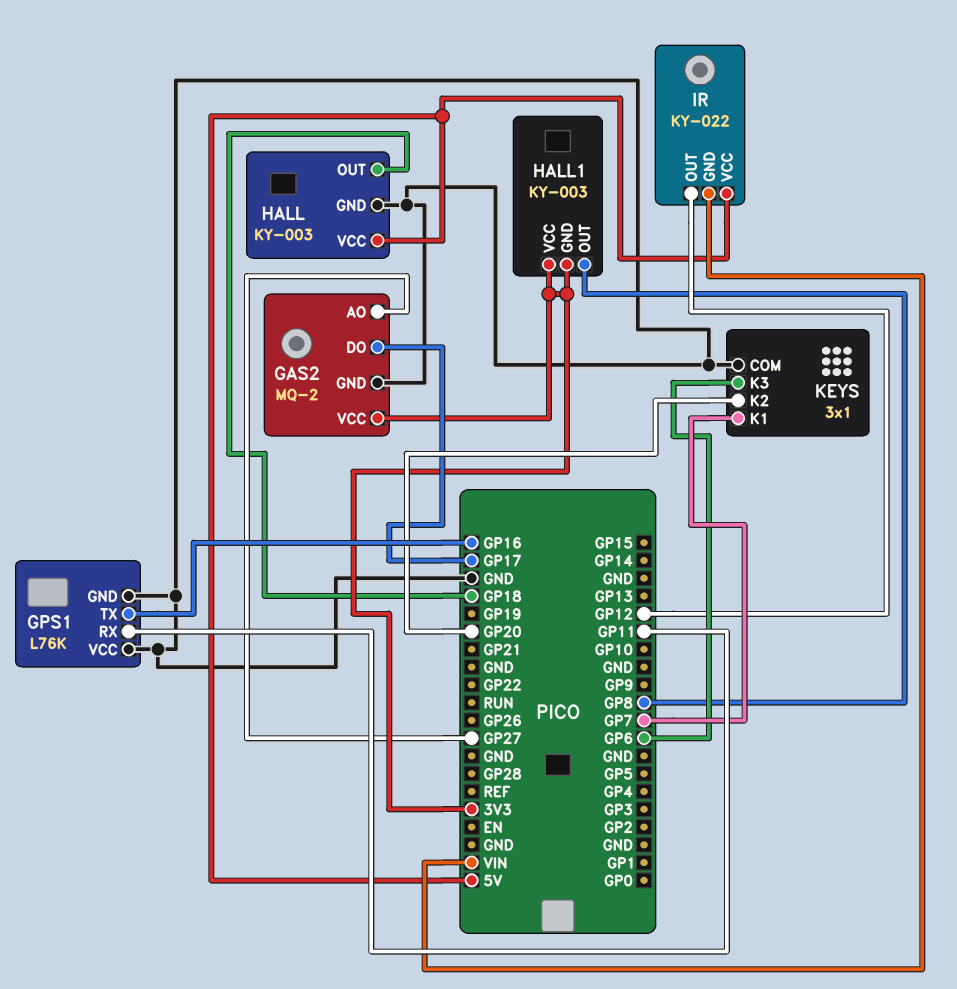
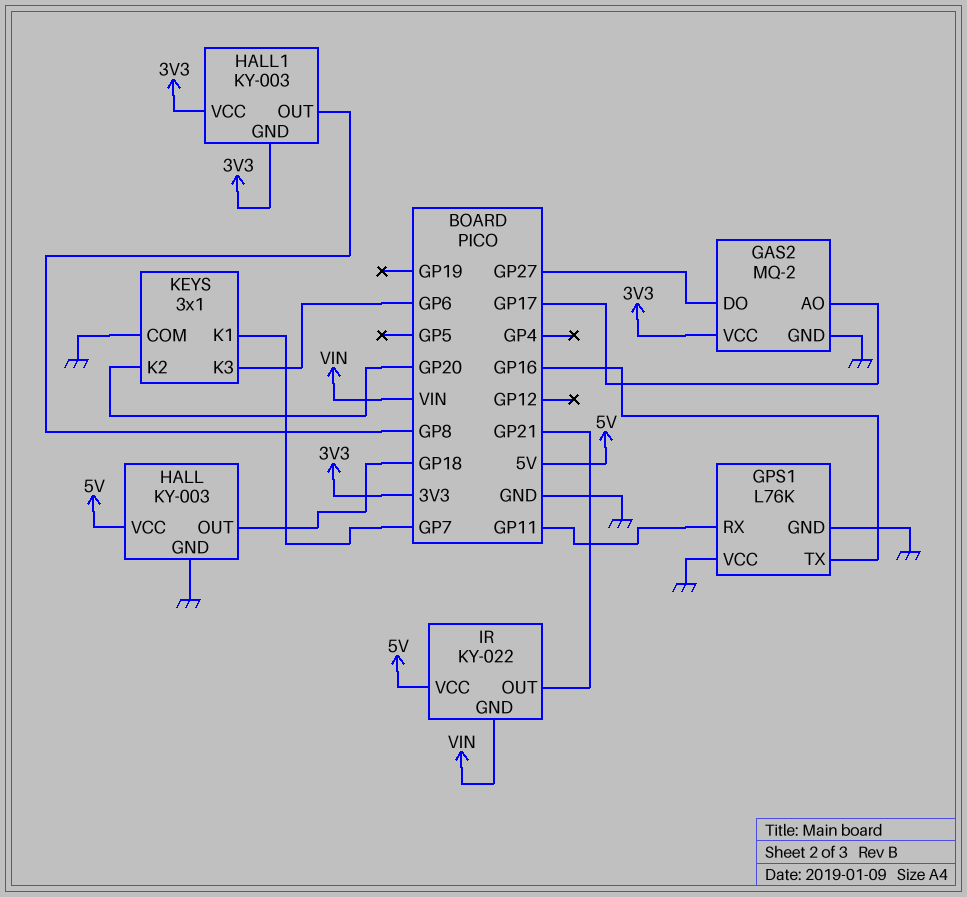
GAS2 pin AO: GP27 -> GP17
GAS2 pin DO: GP17 -> GP27
IR pin OUT: GP12 -> GP21

